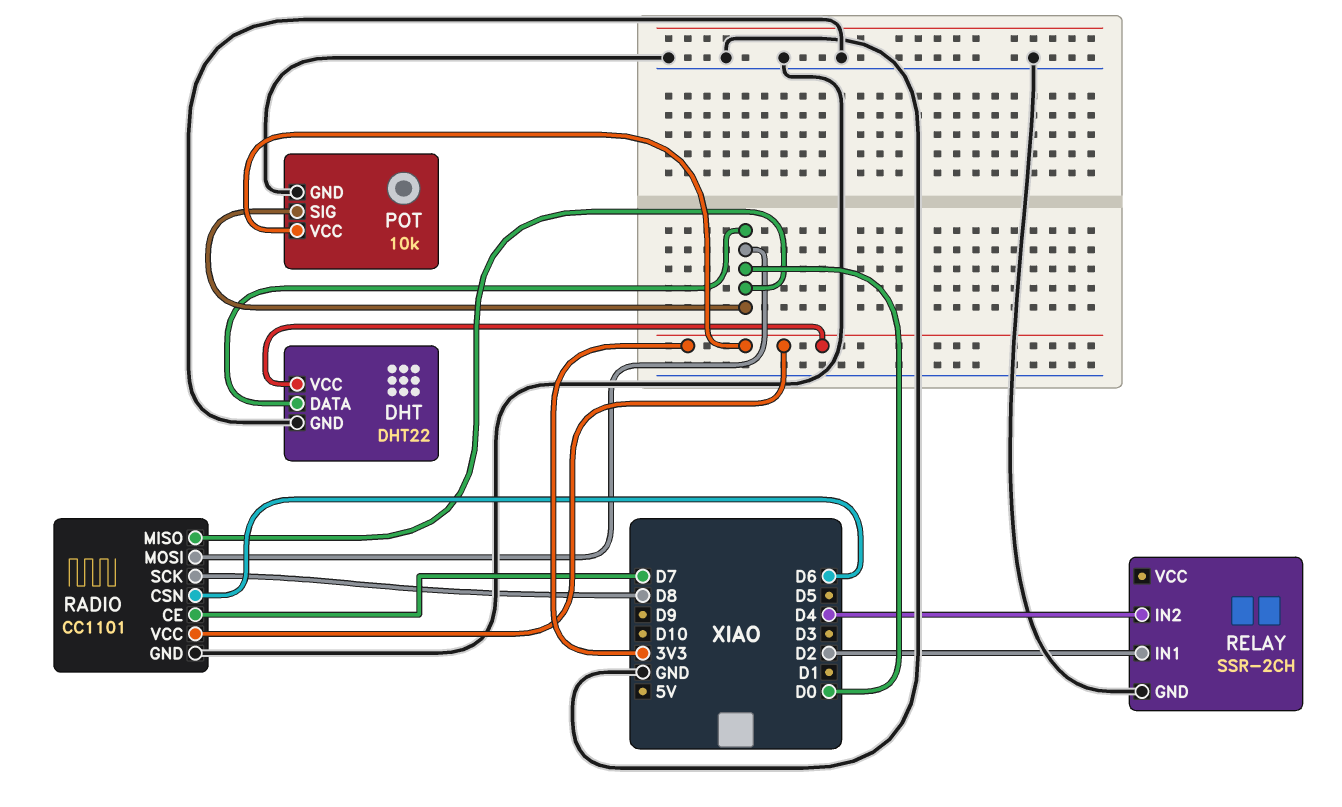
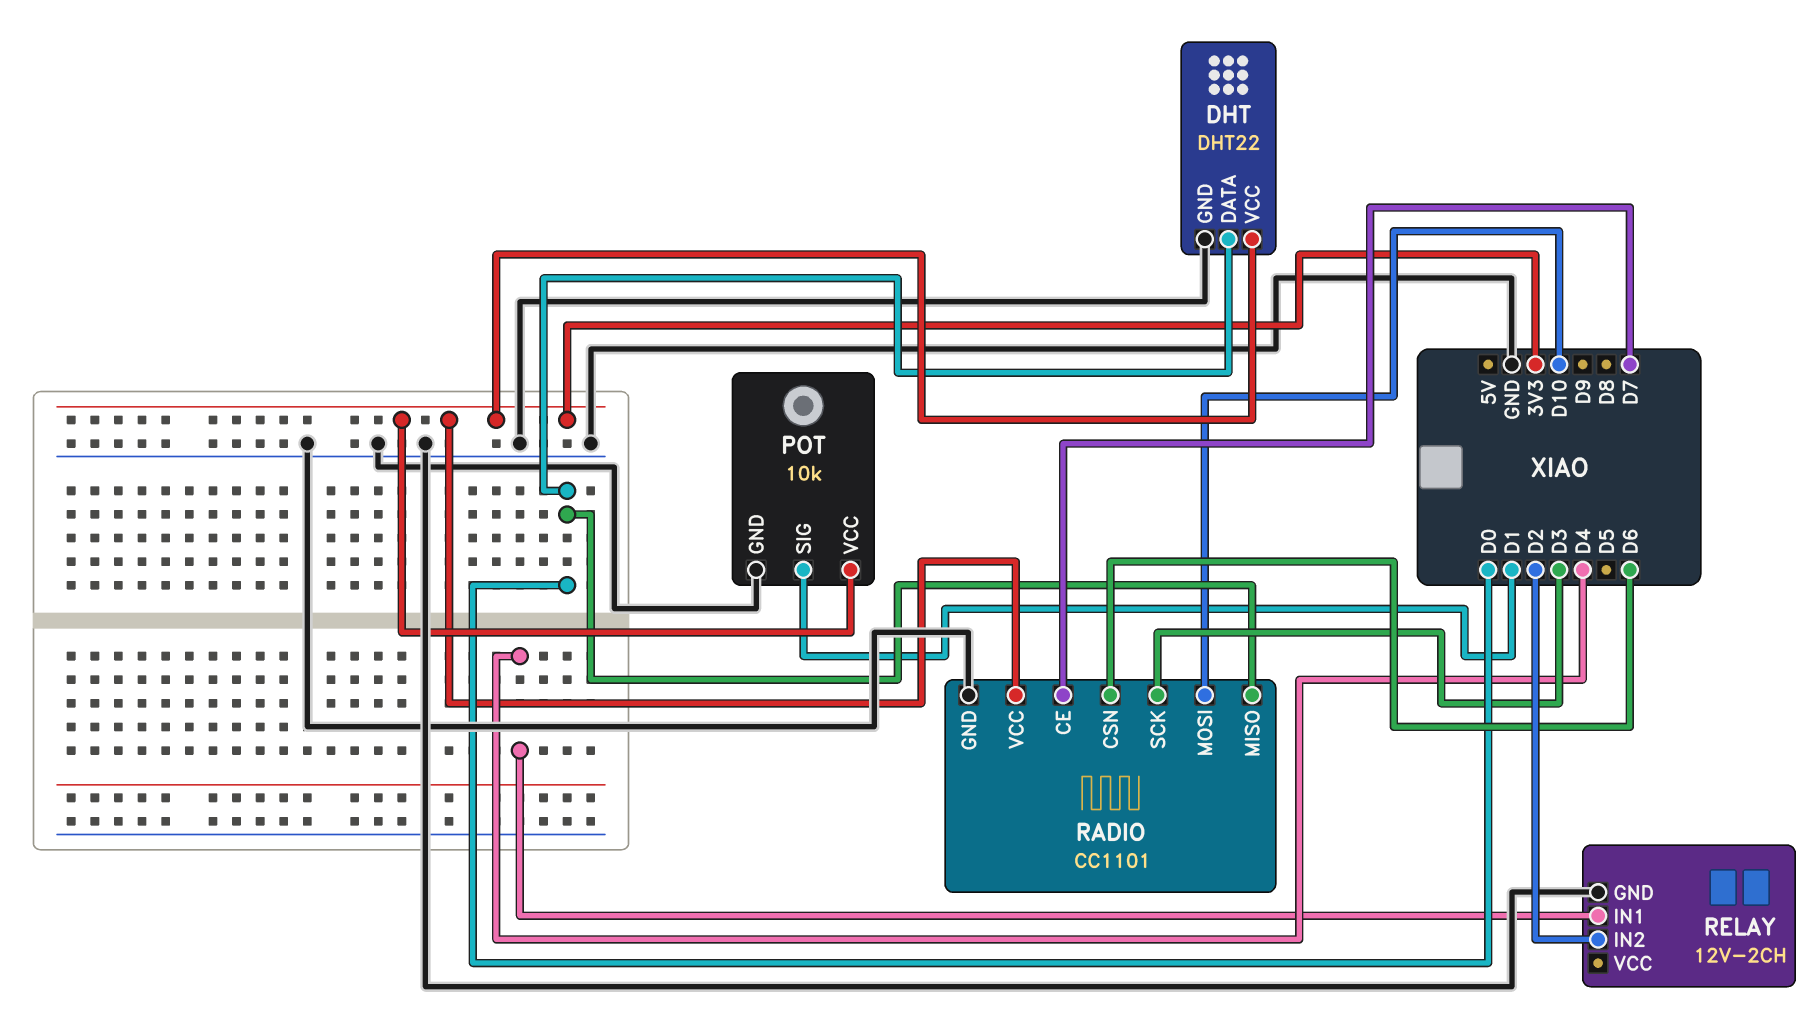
POT pin SIG: D0 -> D1
RADIO pin MOSI: D0 -> D10
RADIO pin SCK: D8 -> D3
RELAY: SSR-2CH -> 12V-2CH
RELAY pin IN1: D2 -> D4
RELAY pin IN2: D4 -> D2

